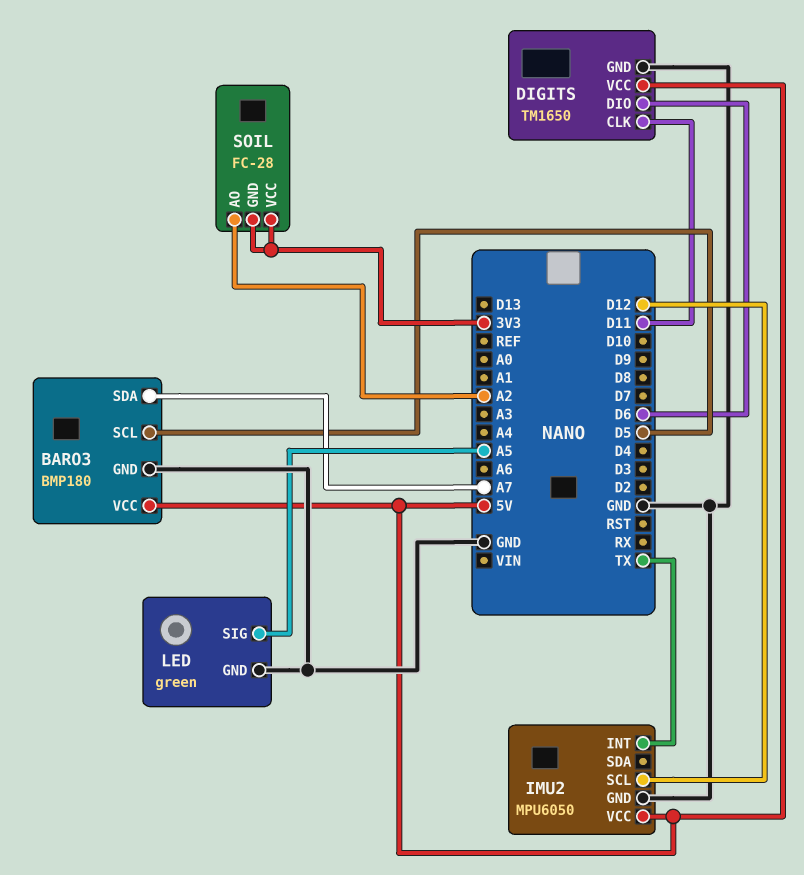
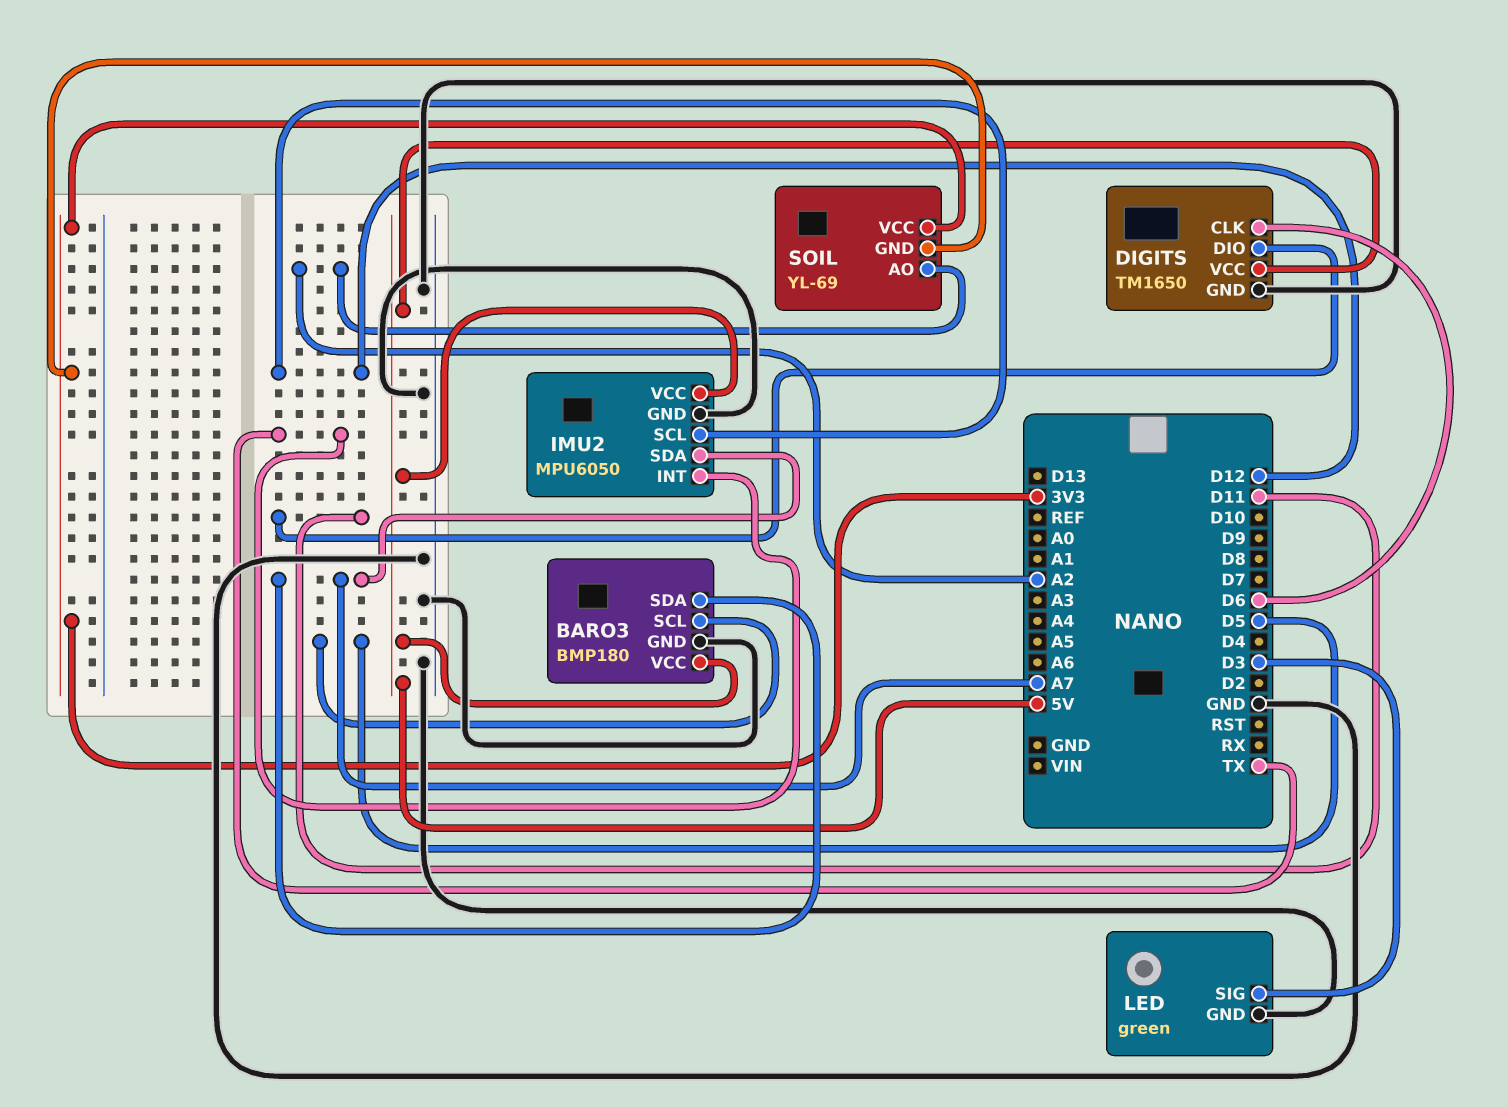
DIGITS pin CLK: D11 -> D6
DIGITS pin DIO: D6 -> D11
IMU2 pin SDA: none -> A7
LED pin SIG: A5 -> D3
SOIL: FC-28 -> YL-69

